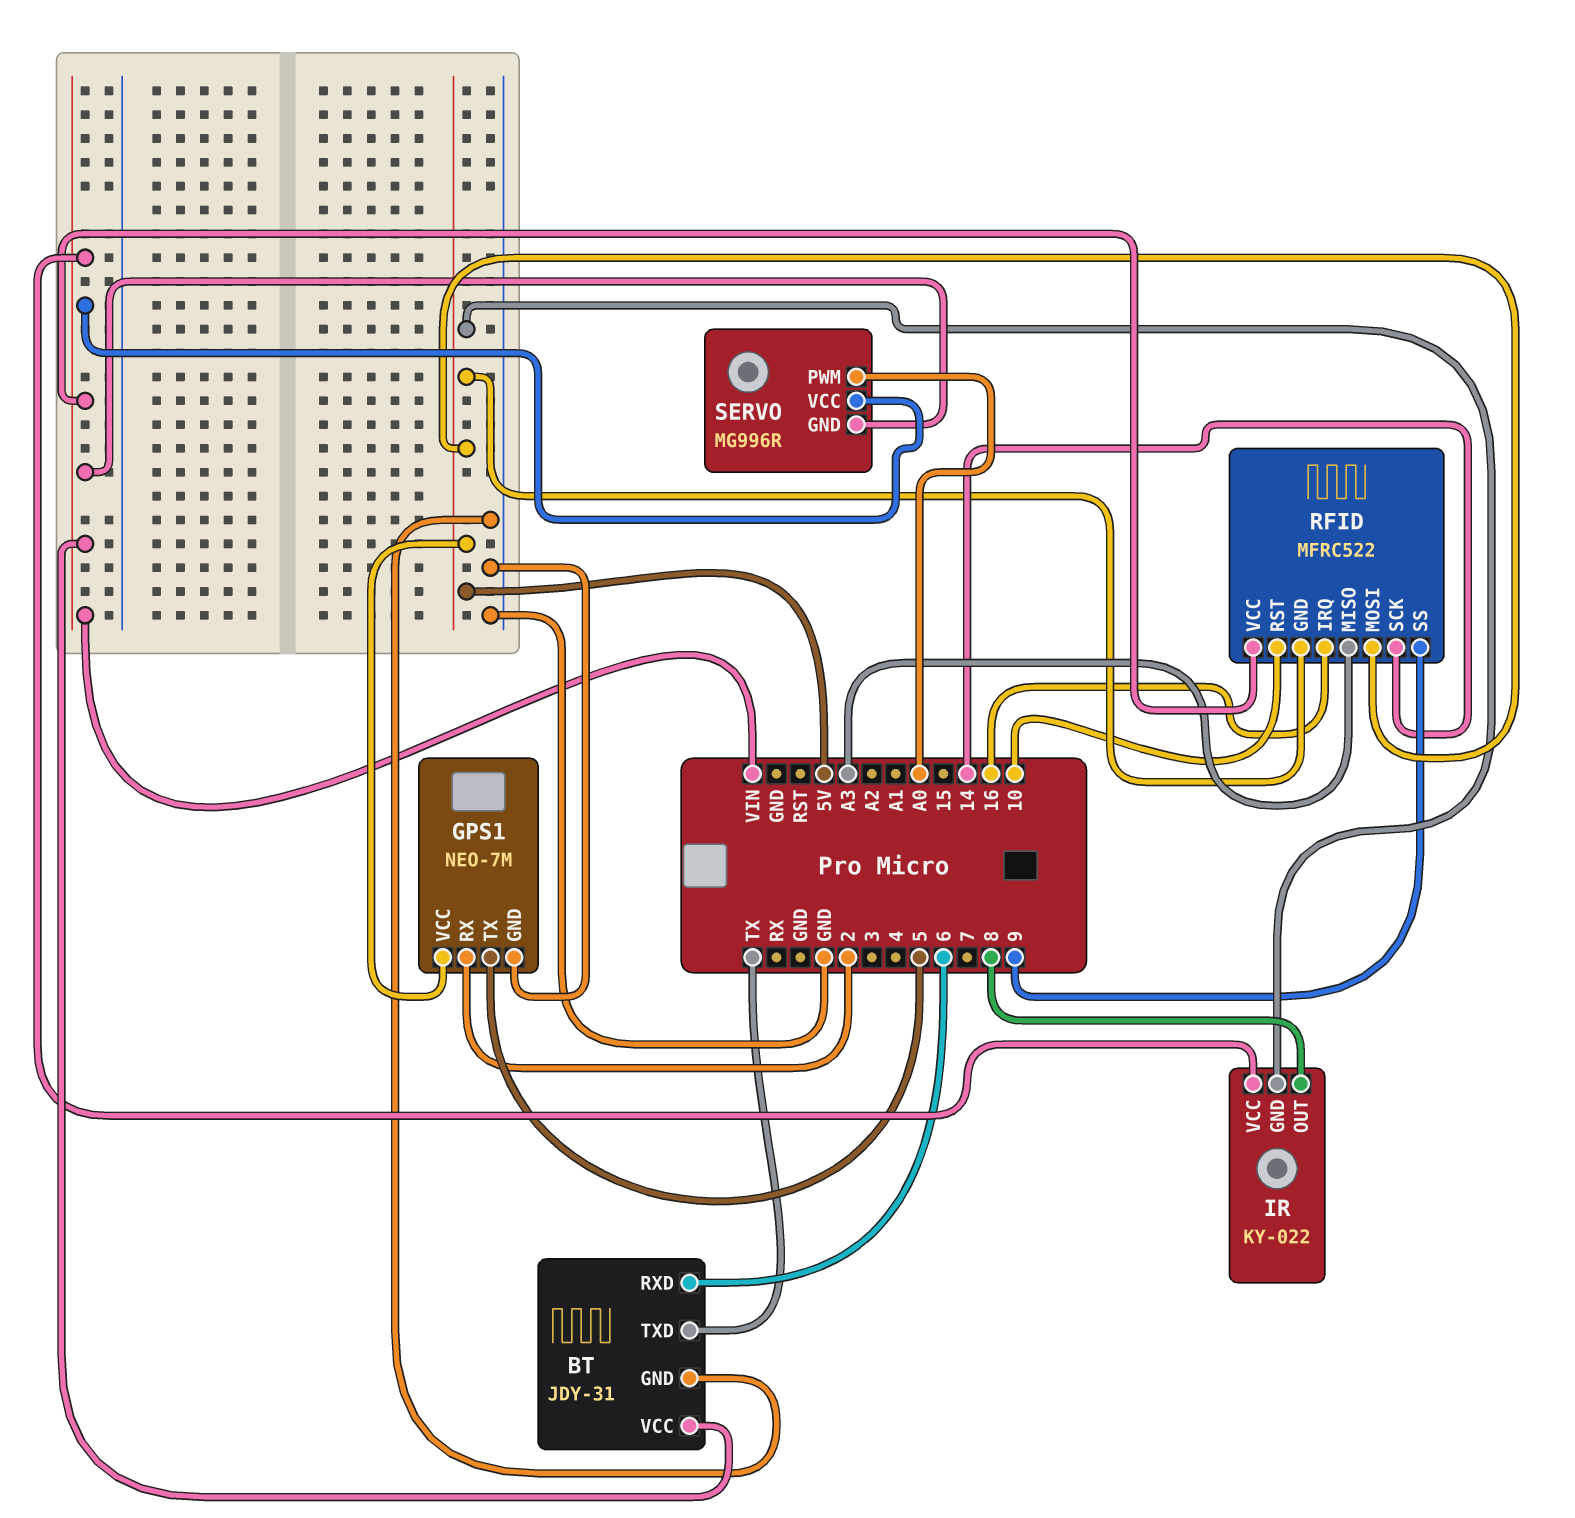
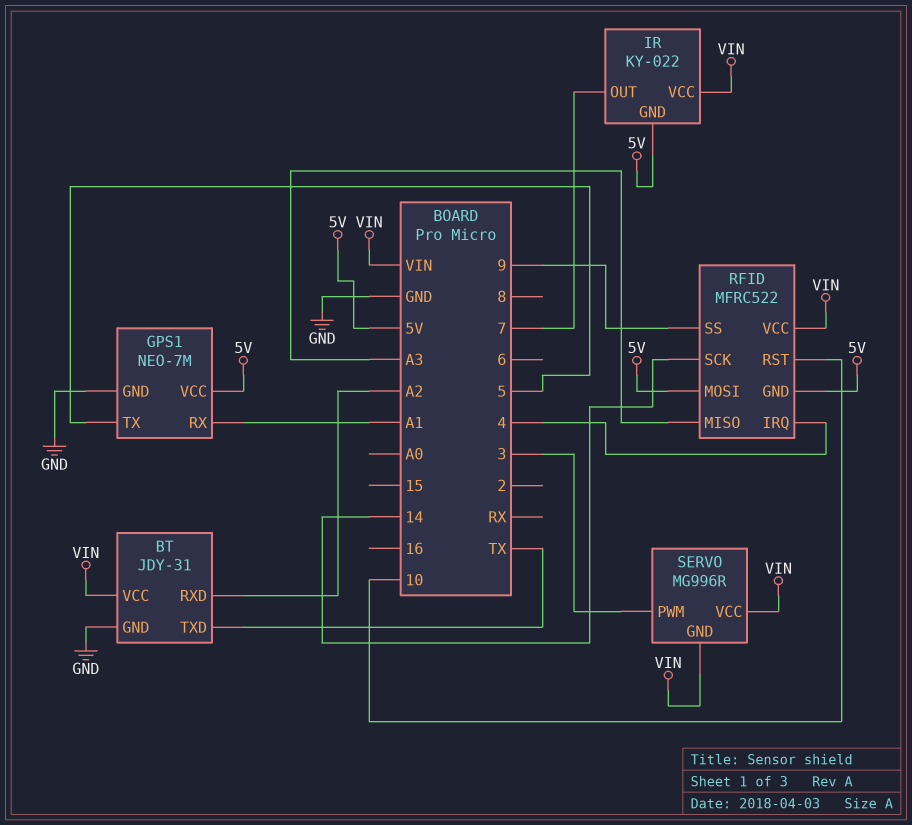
BT pin RXD: 6 -> A2
GPS1 pin RX: 2 -> A1
IR pin OUT: 8 -> 7
RFID pin IRQ: 16 -> 4
SERVO pin PWM: A0 -> 3

